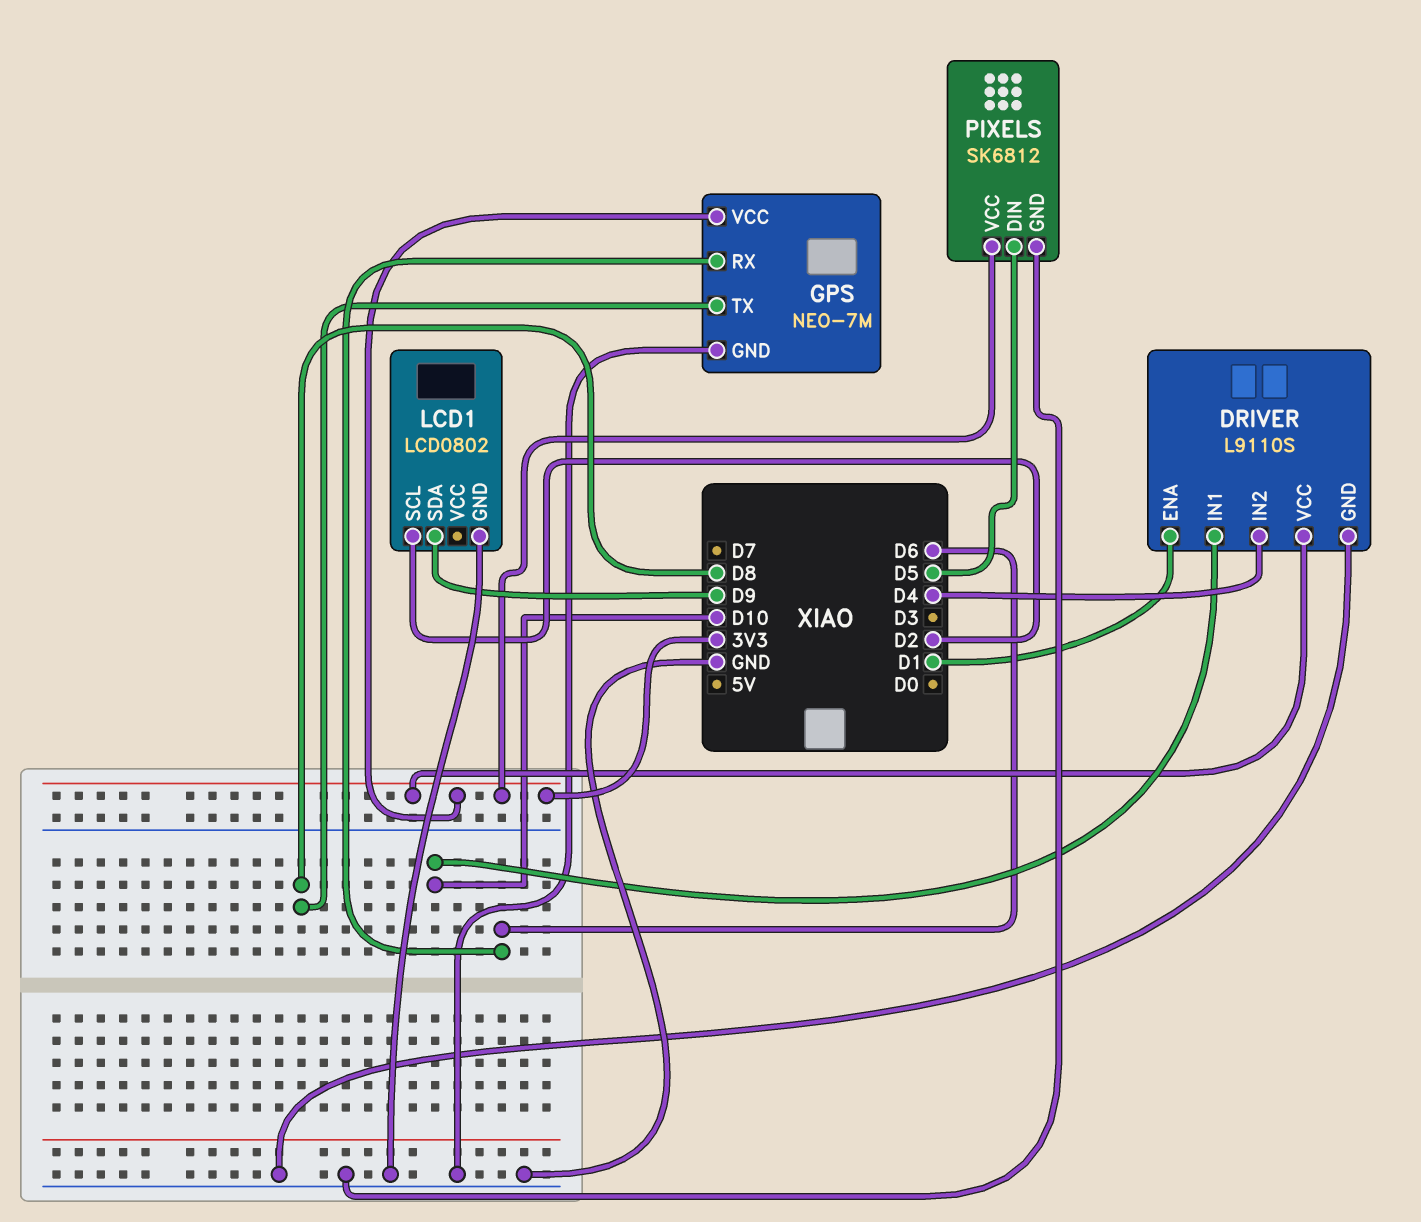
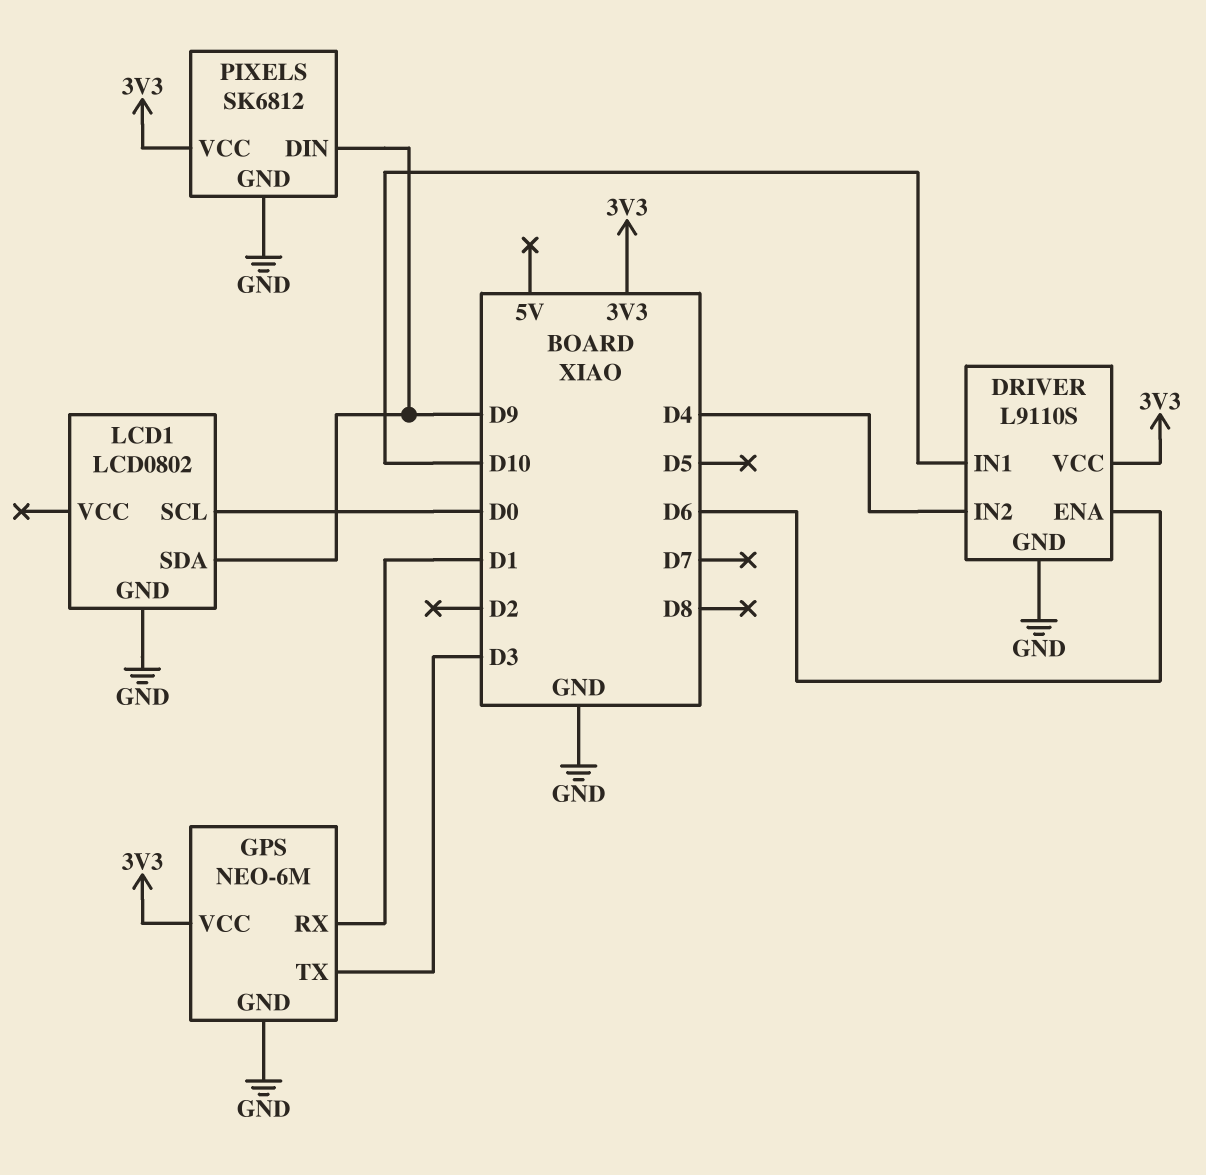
DRIVER pin ENA: D1 -> D6
GPS: NEO-7M -> NEO-6M
GPS pin RX: D6 -> D1
GPS pin TX: D8 -> D3
LCD1 pin SCL: D2 -> D0
PIXELS pin DIN: D5 -> D9

